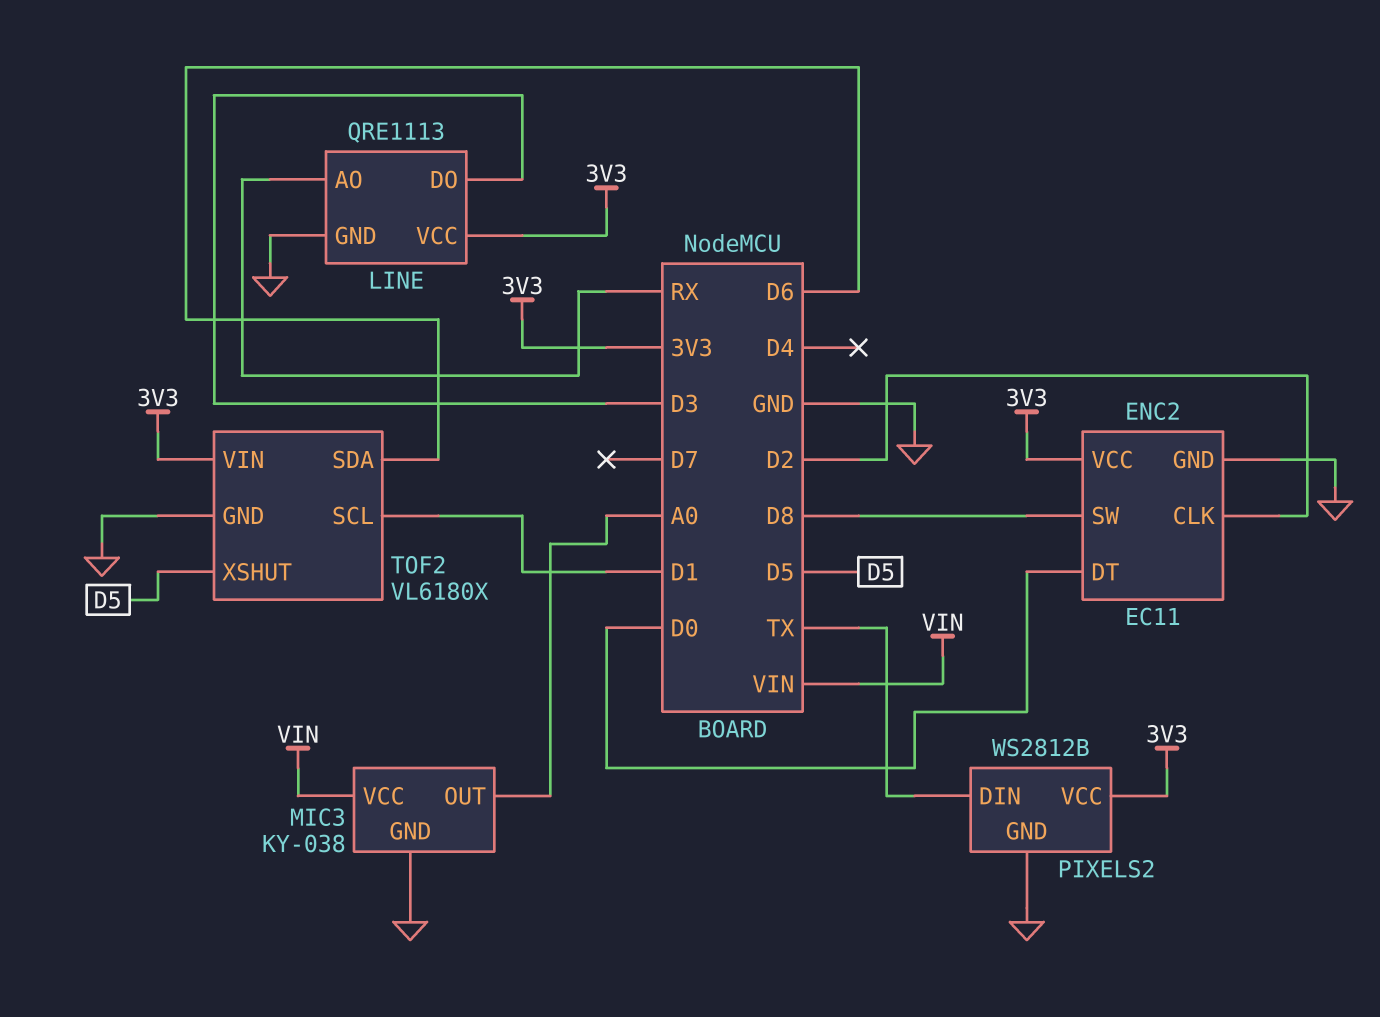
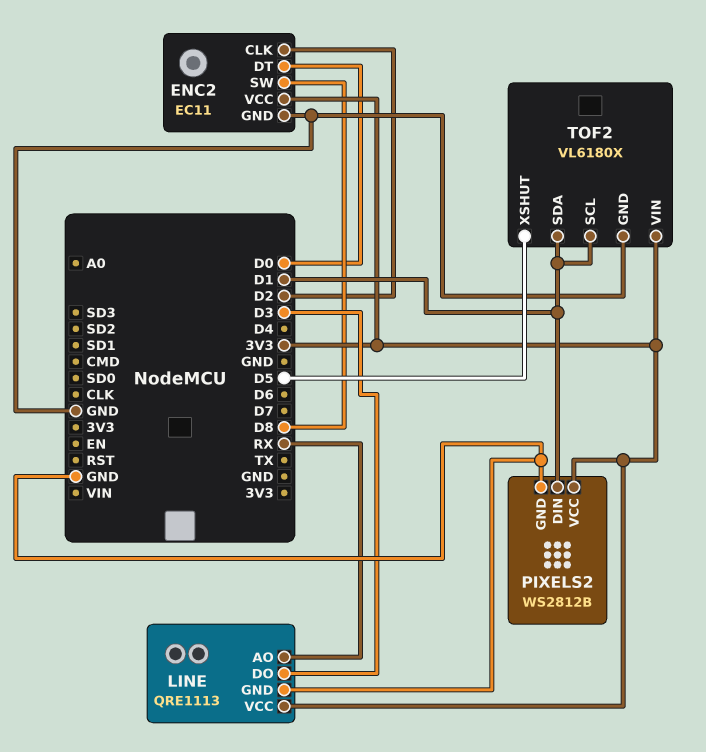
MIC3: KY-038 -> none
MIC3 pin GND: GND -> none
MIC3 pin OUT: A0 -> none
MIC3 pin VCC: VIN -> none
PIXELS2 pin DIN: TX -> D1
TOF2 pin SDA: D6 -> D1

